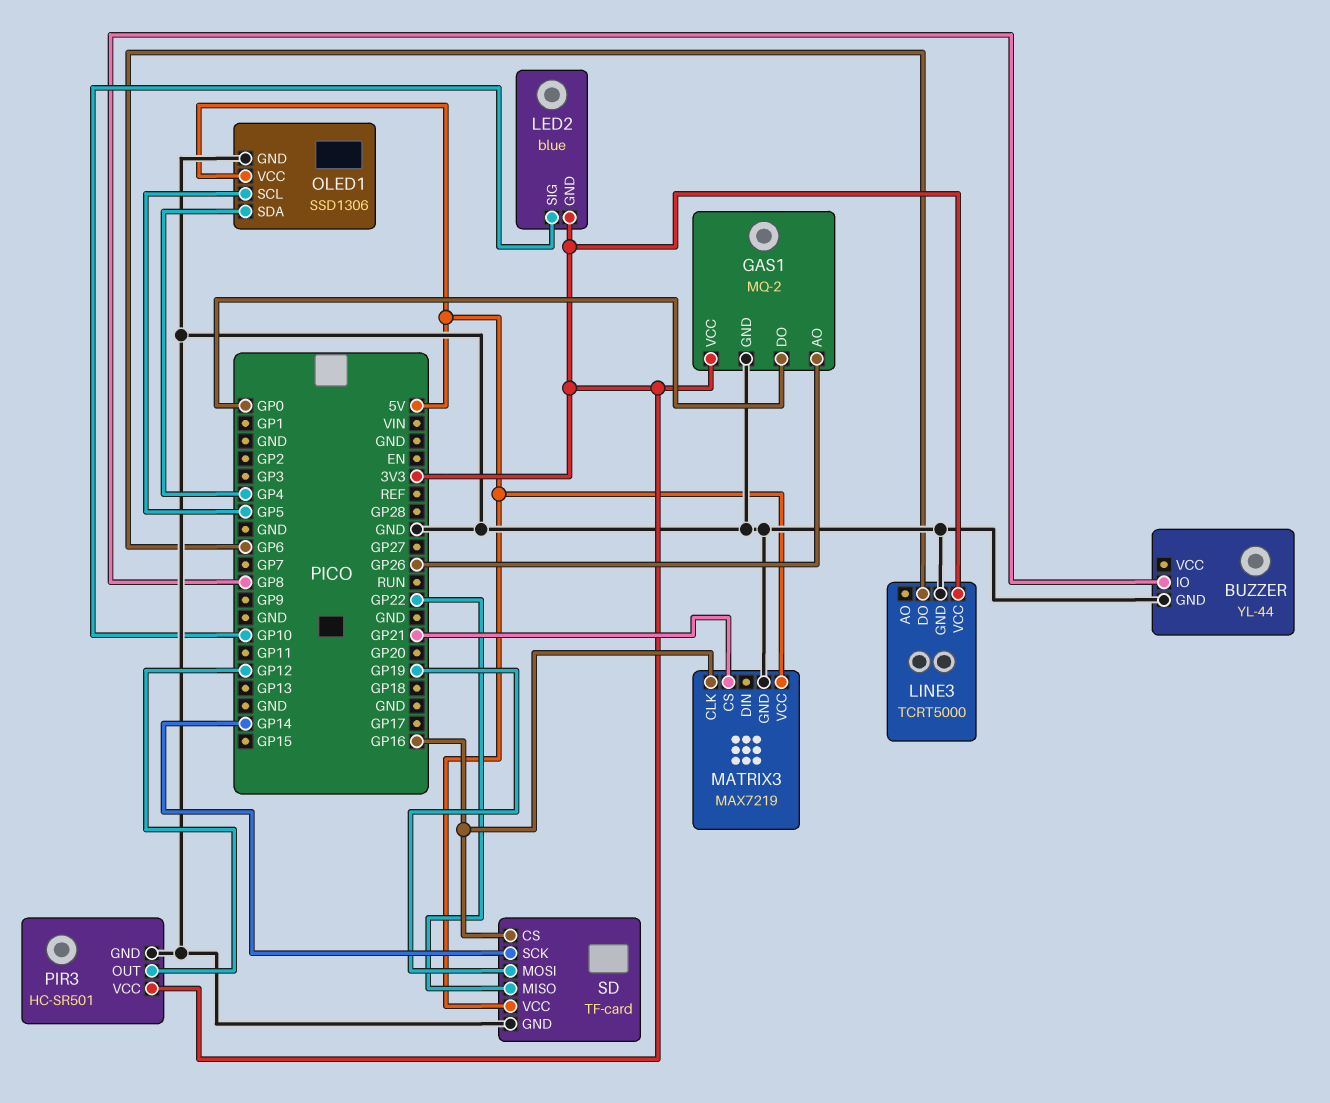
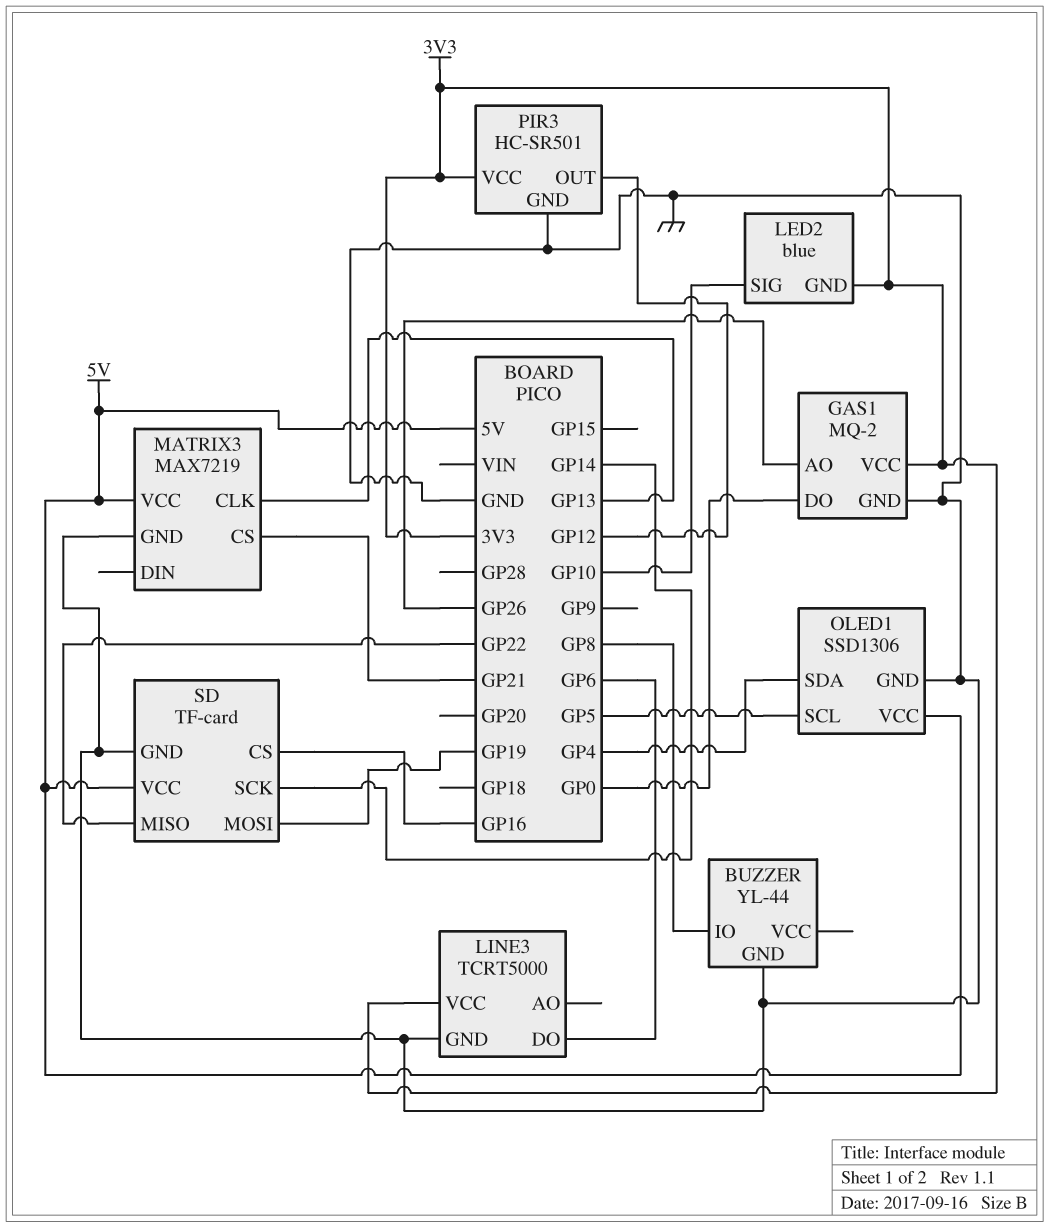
MATRIX3 pin CLK: GP16 -> GP13

